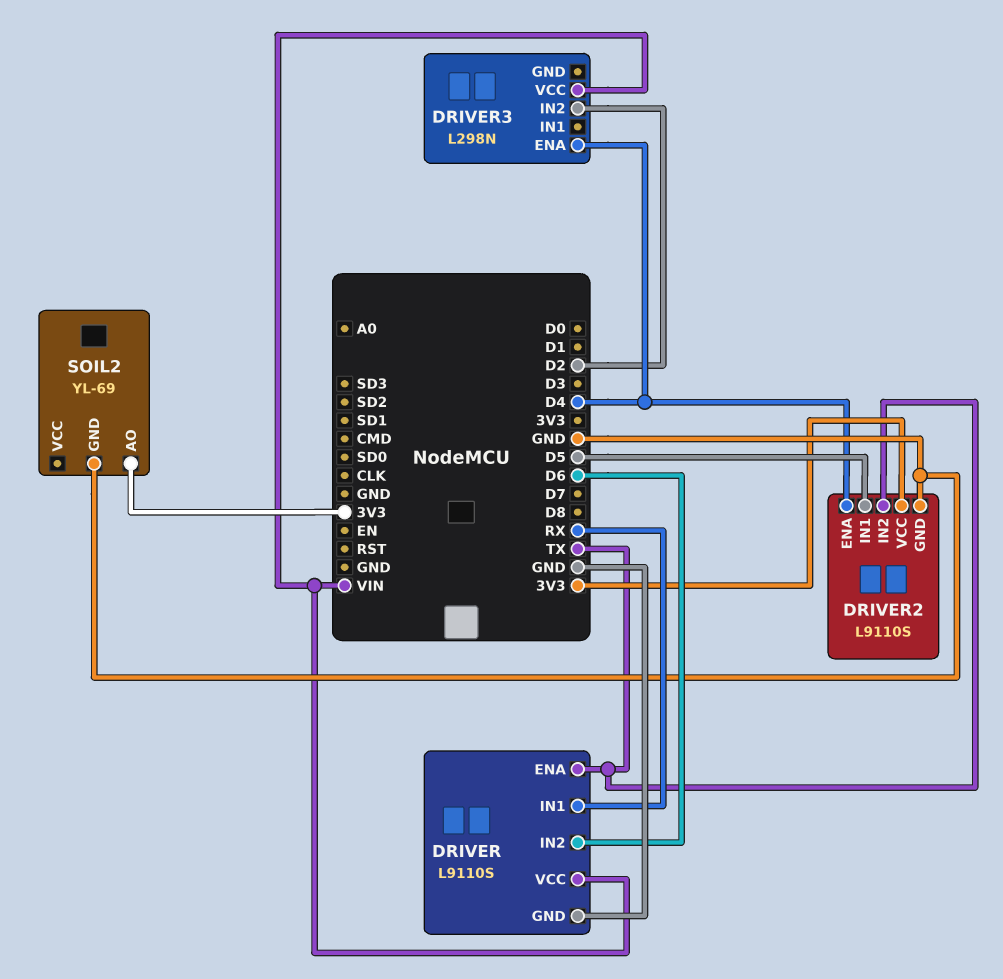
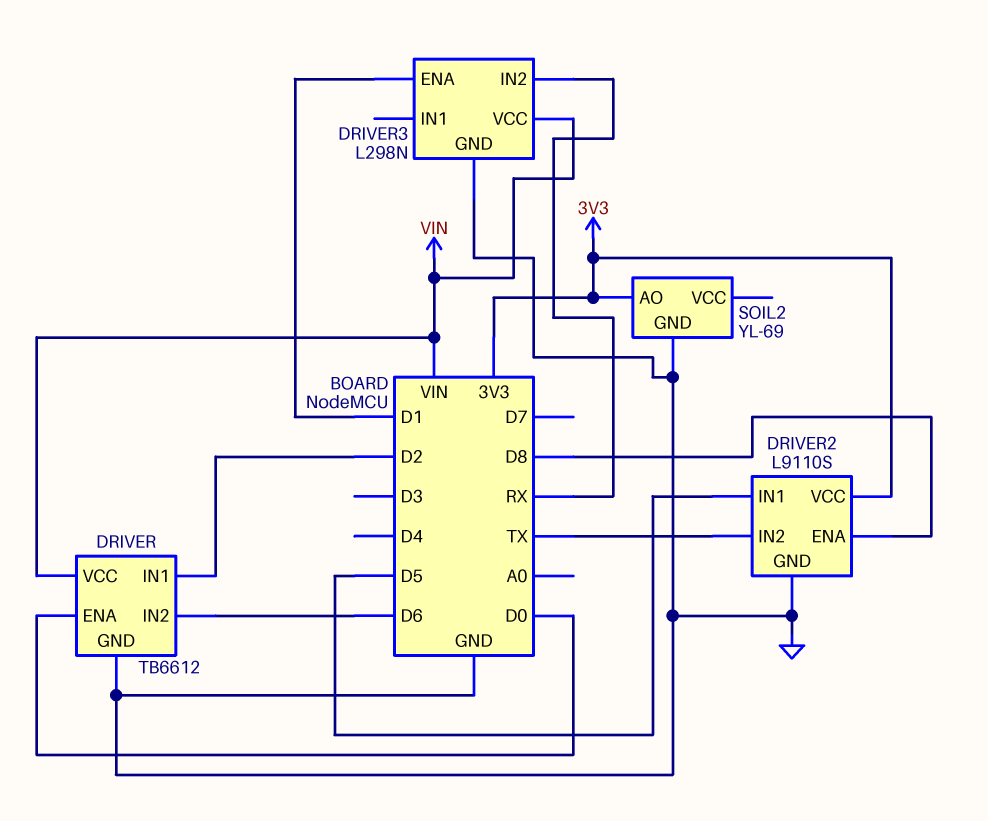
DRIVER: L9110S -> TB6612
DRIVER pin ENA: TX -> D0
DRIVER pin IN1: RX -> D2
DRIVER2 pin ENA: D4 -> D8
DRIVER3 pin ENA: D4 -> D1
DRIVER3 pin GND: none -> GND
DRIVER3 pin IN2: D2 -> RX

